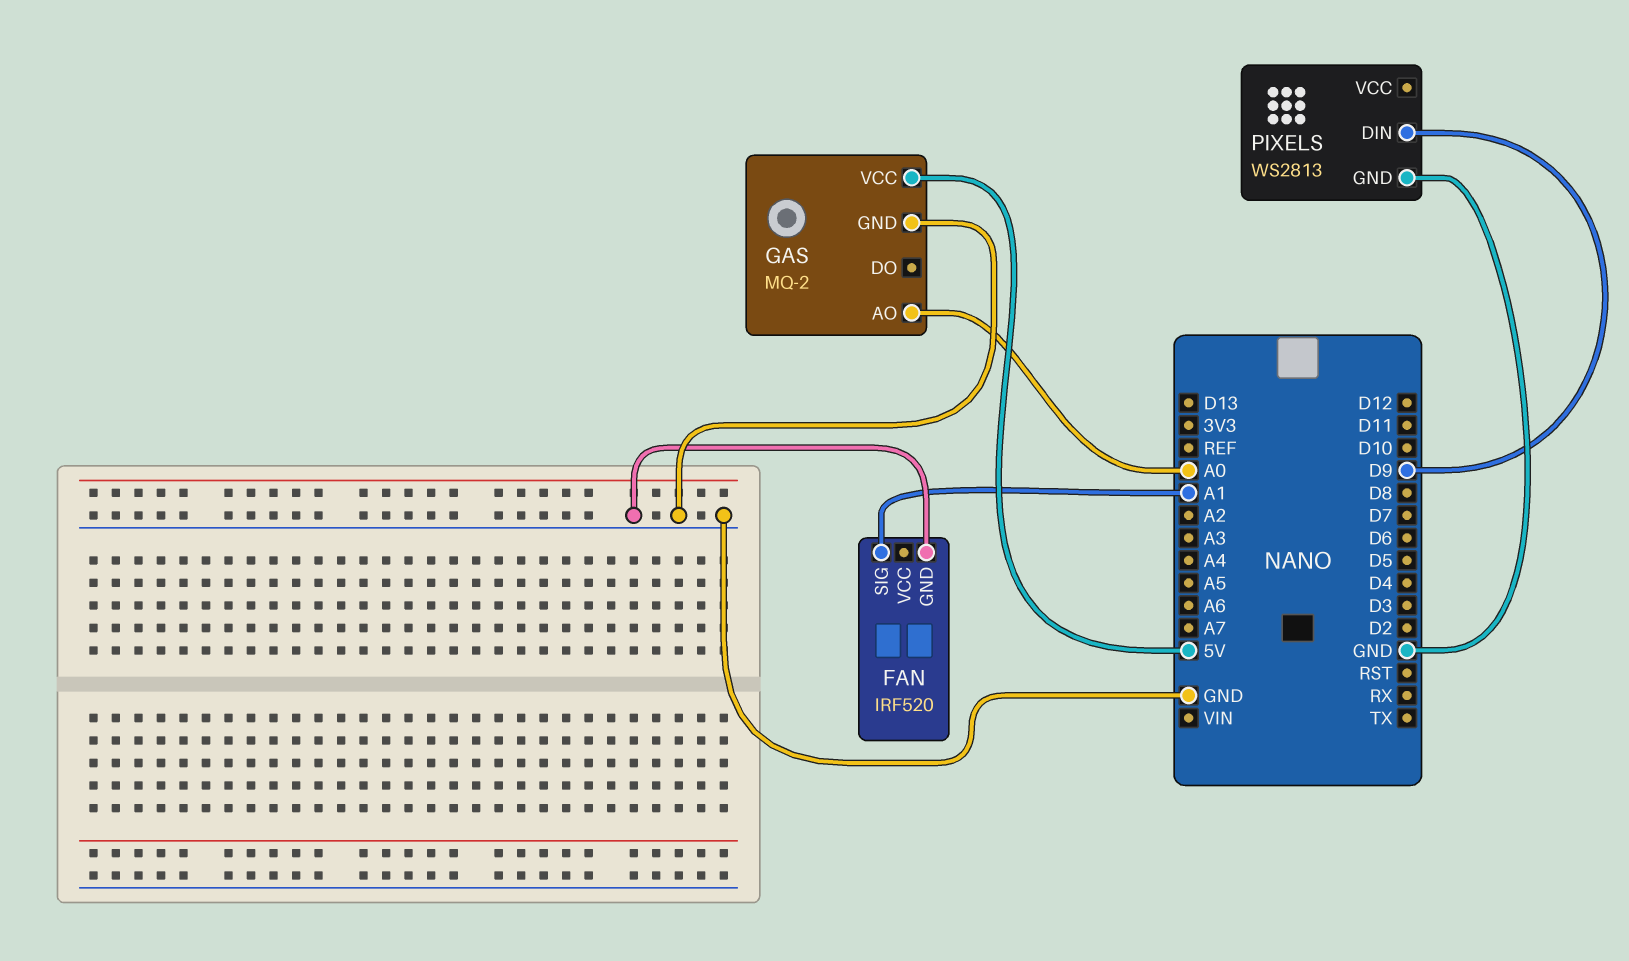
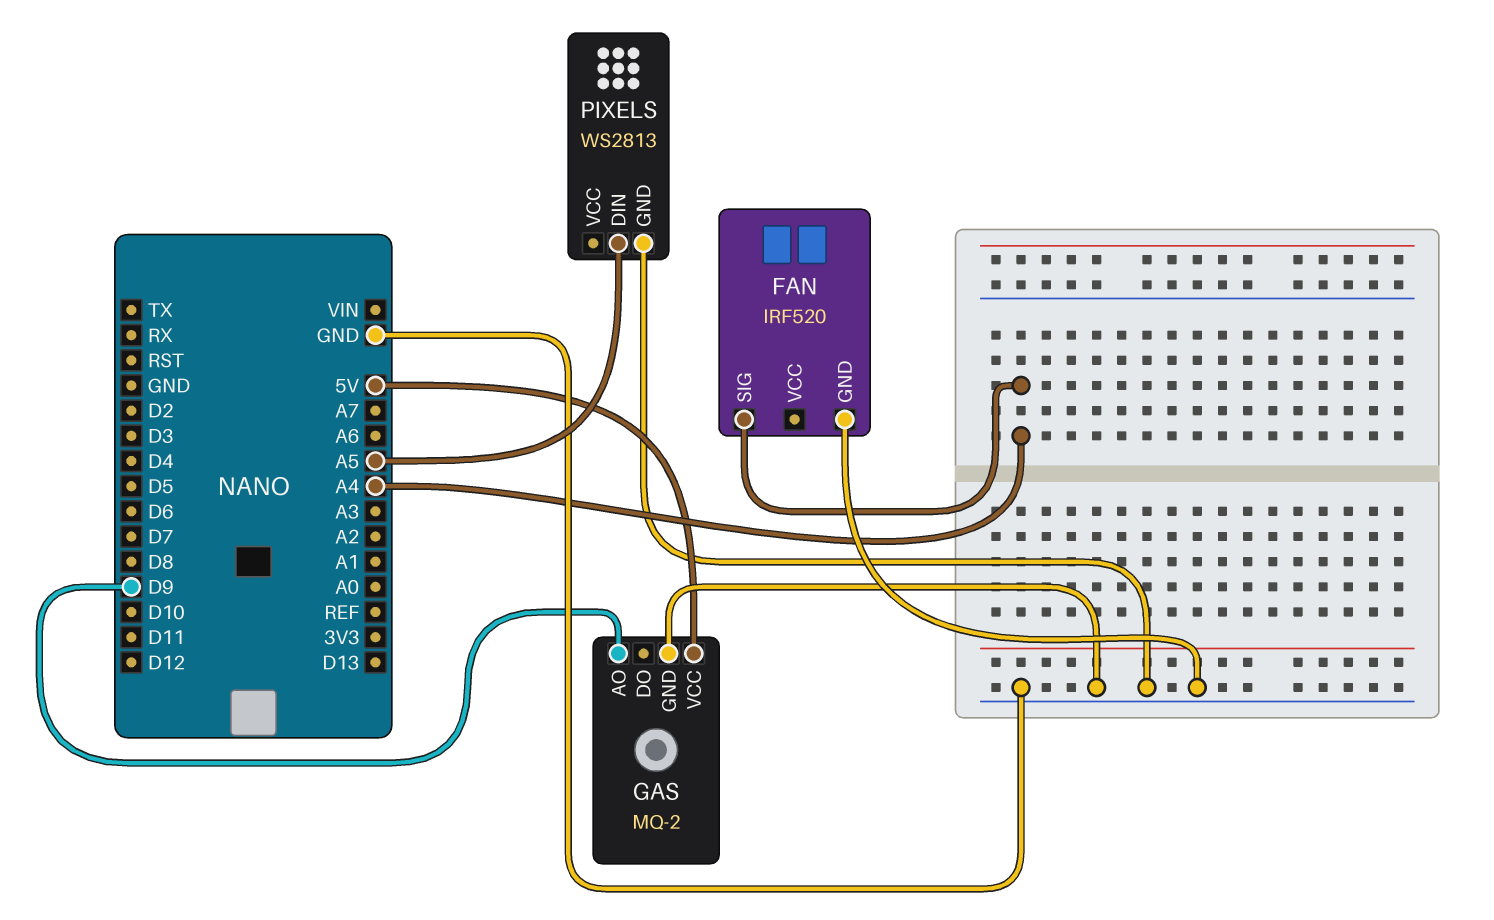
FAN pin SIG: A1 -> A4
GAS pin AO: A0 -> D9
PIXELS pin DIN: D9 -> A5

